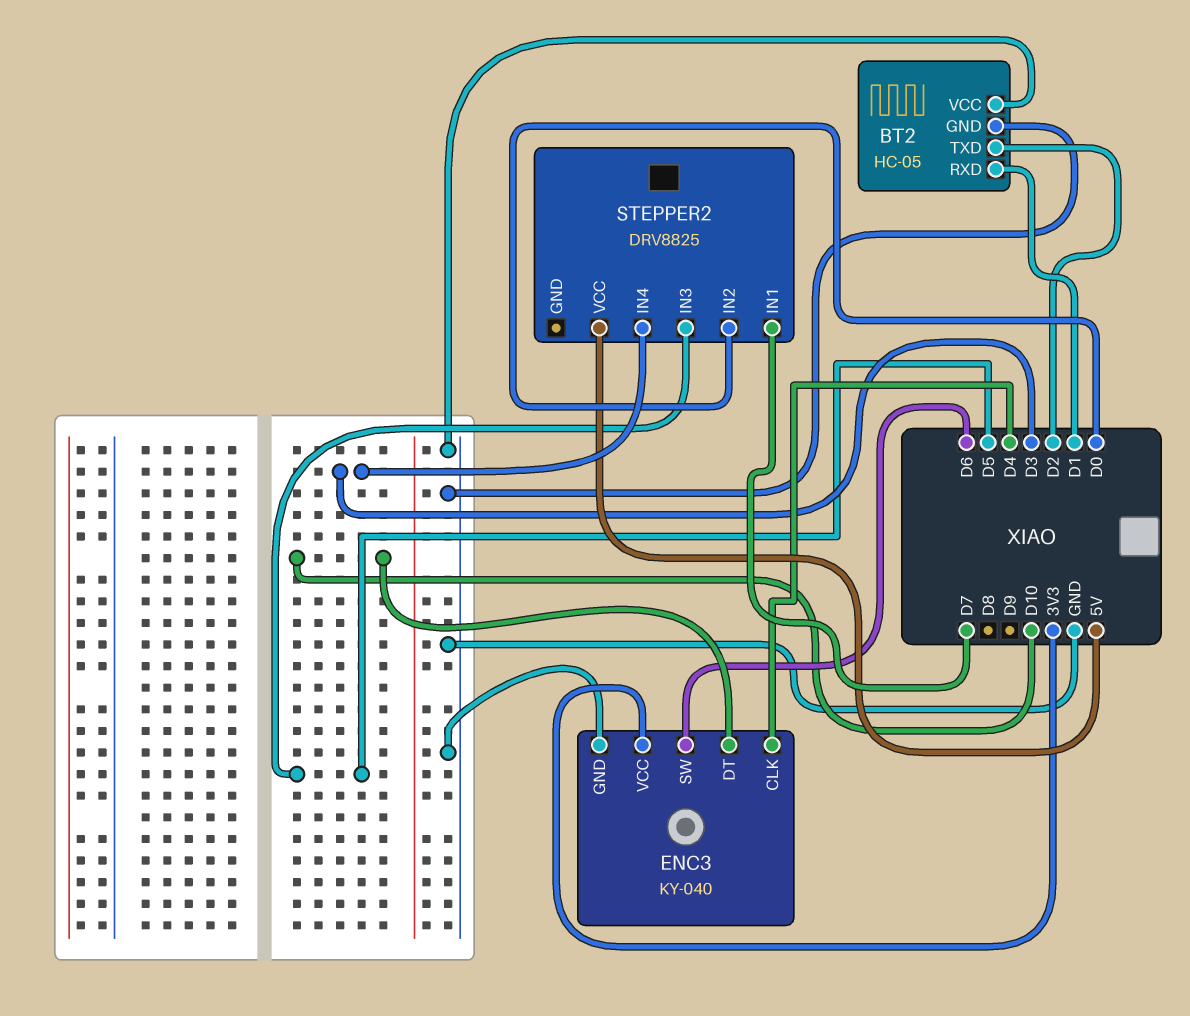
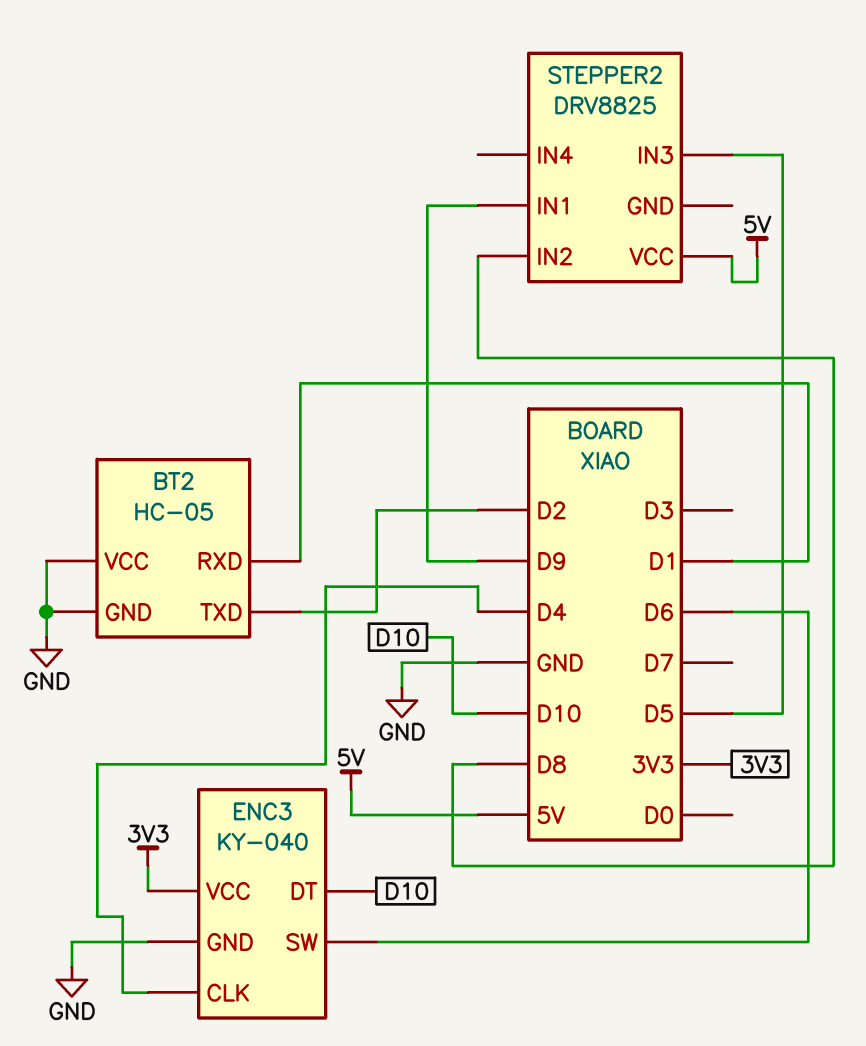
STEPPER2 pin IN1: D7 -> D9
STEPPER2 pin IN2: D0 -> D8
STEPPER2 pin IN4: D3 -> none

